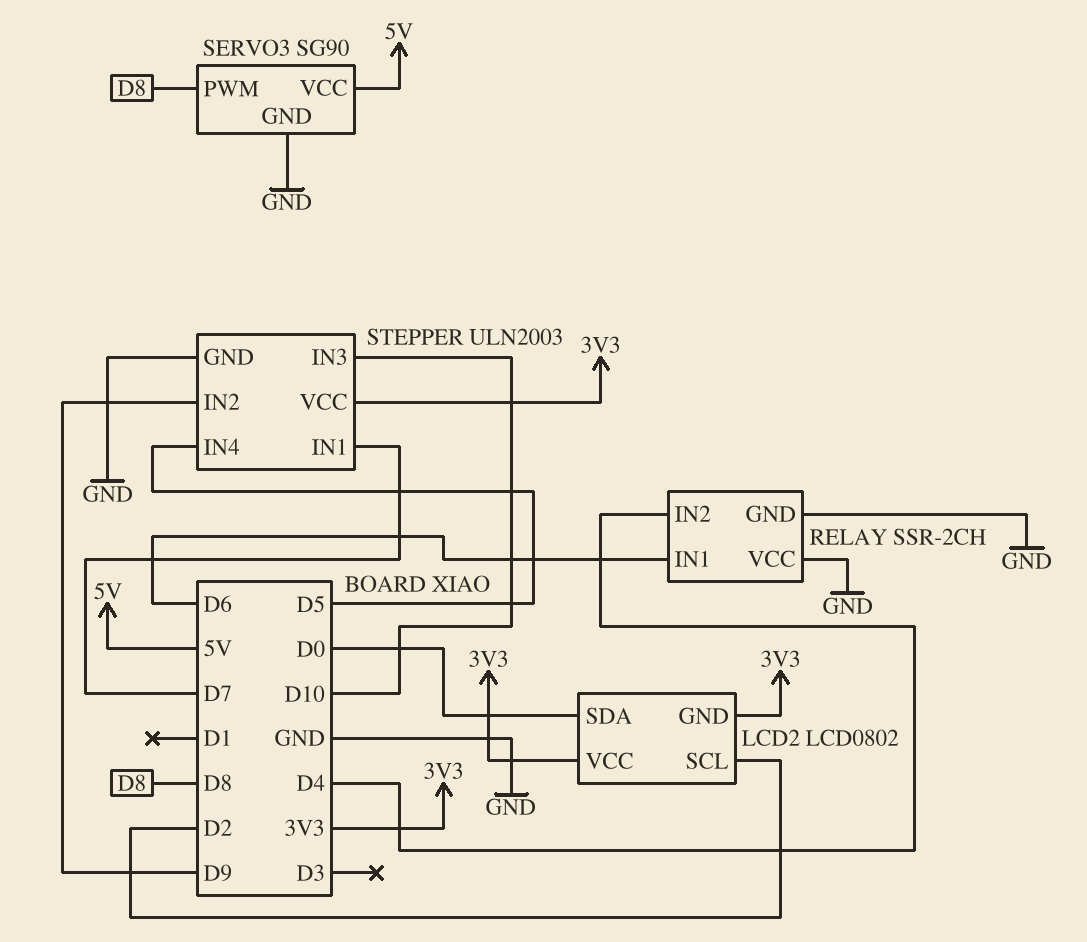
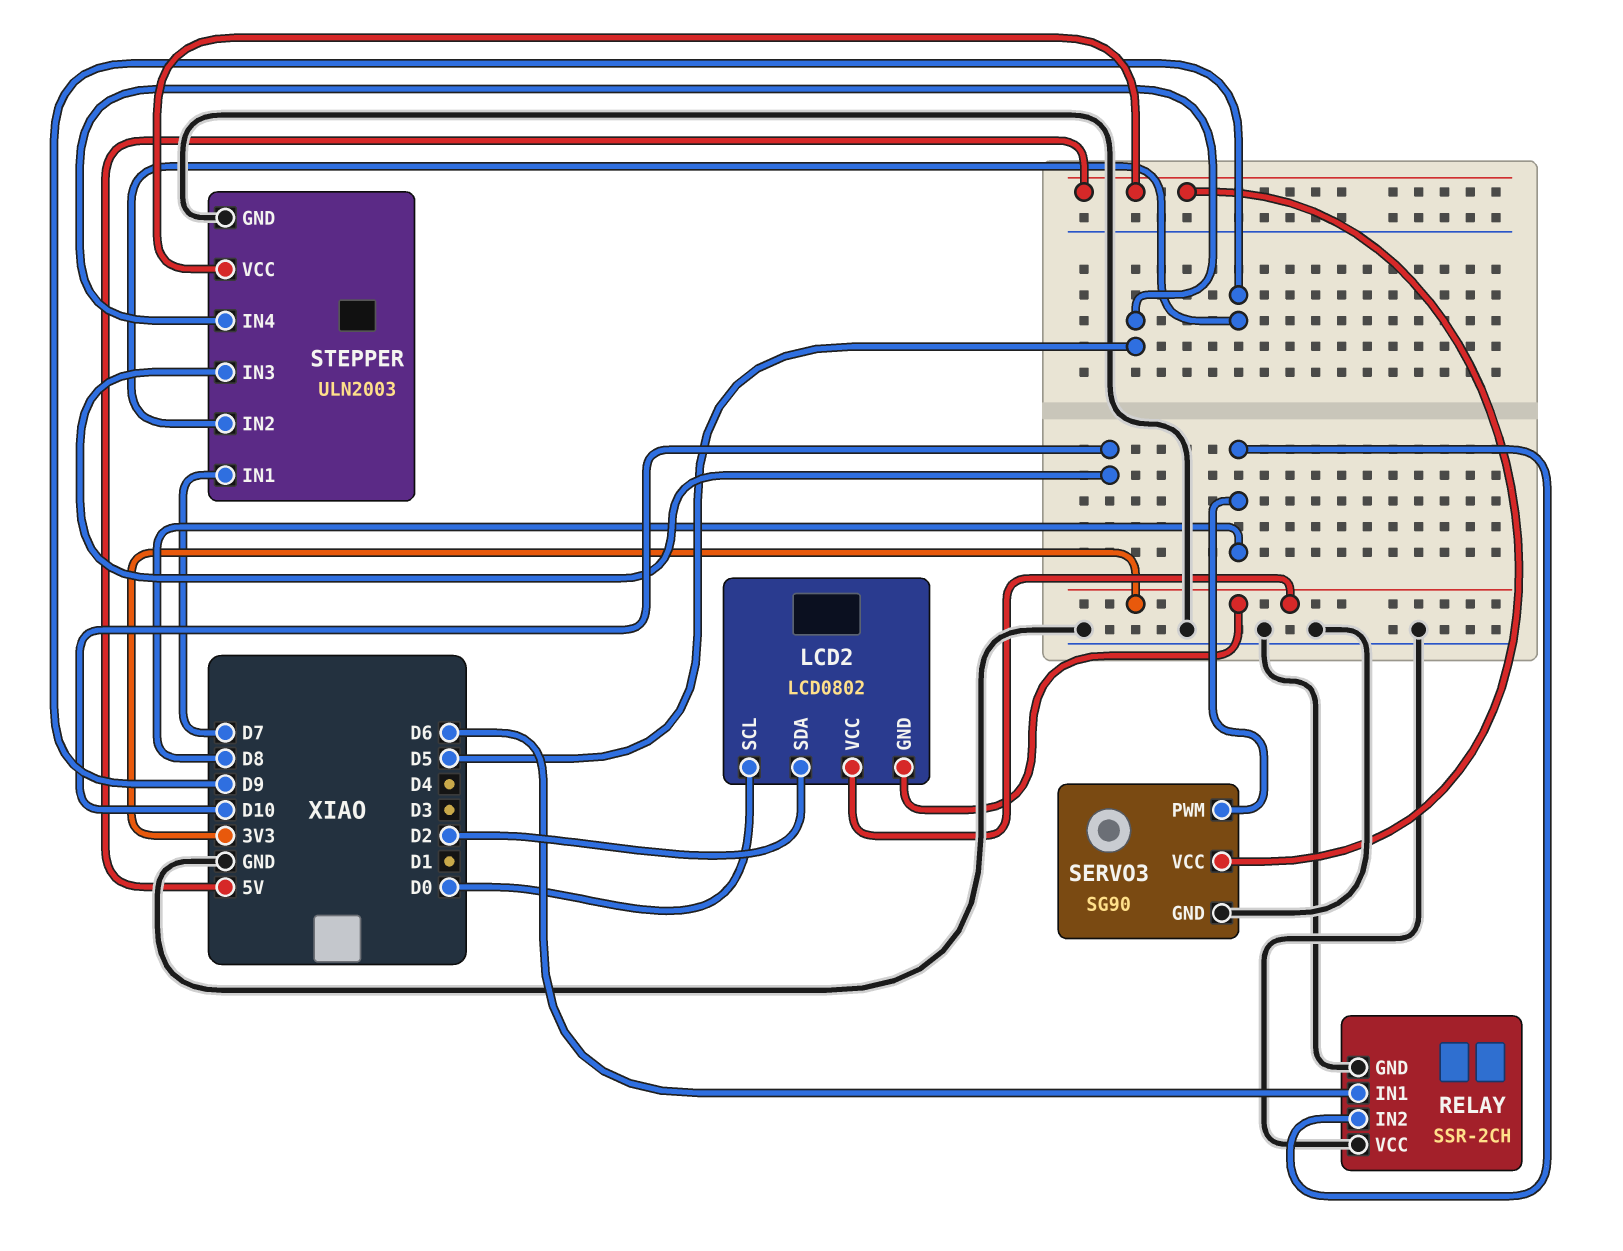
LCD2 pin SCL: D2 -> D0
LCD2 pin SDA: D0 -> D2
RELAY pin IN2: D4 -> D8
STEPPER pin VCC: 3V3 -> 5V

